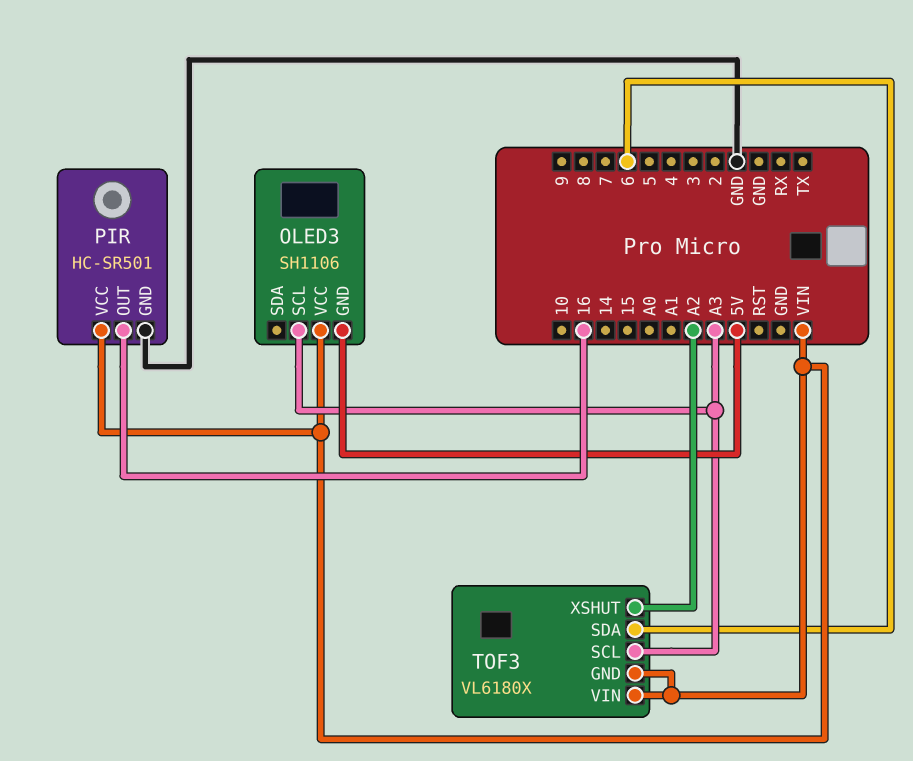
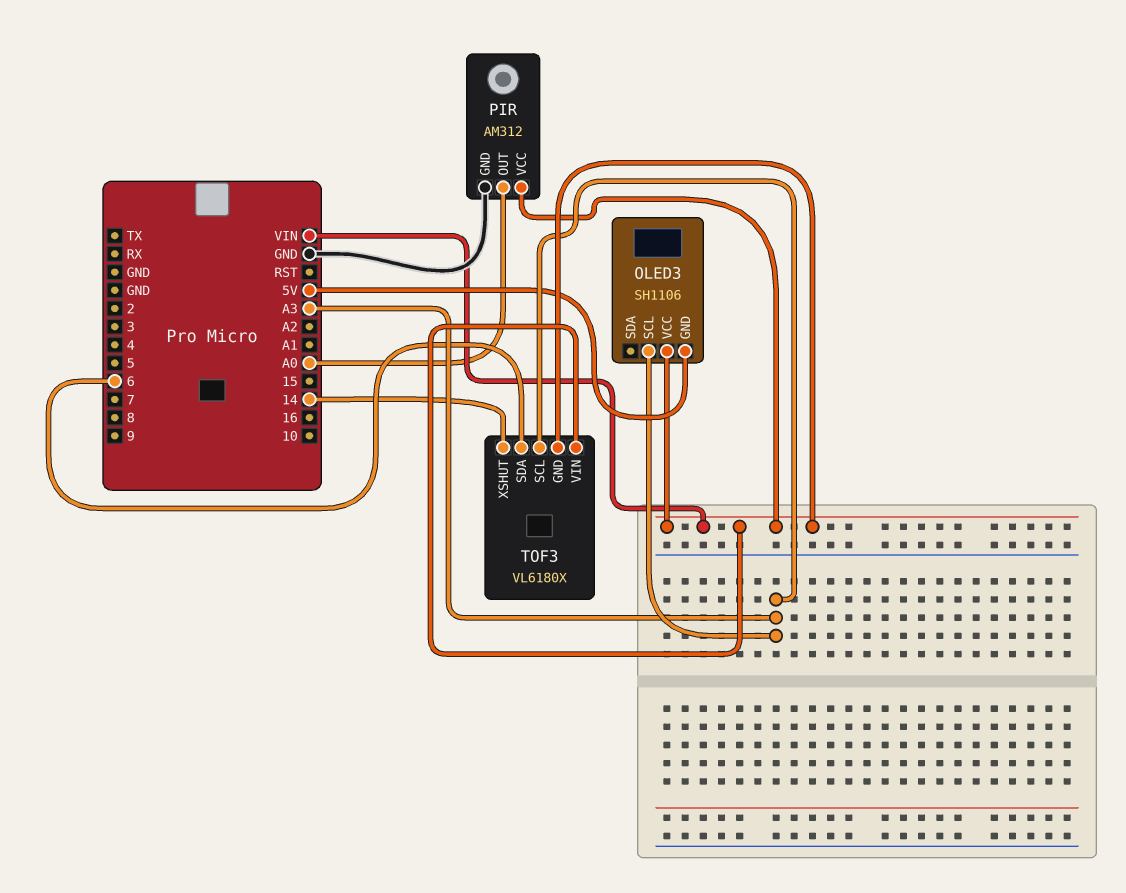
PIR: HC-SR501 -> AM312
PIR pin OUT: 16 -> A0
TOF3 pin XSHUT: A2 -> 14

